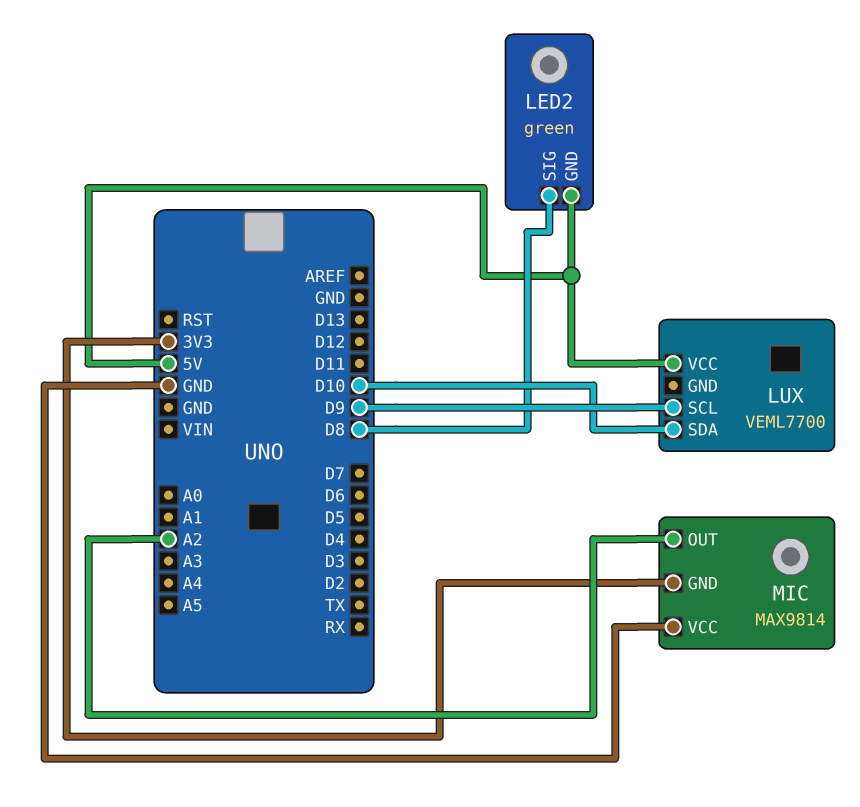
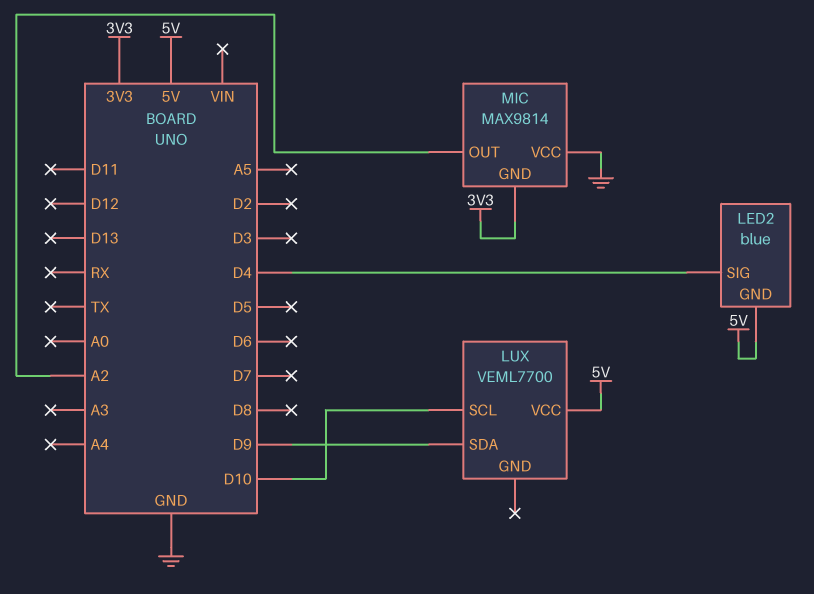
LED2: green -> blue
LED2 pin SIG: D8 -> D4
LUX pin SCL: D9 -> D10
LUX pin SDA: D10 -> D9

